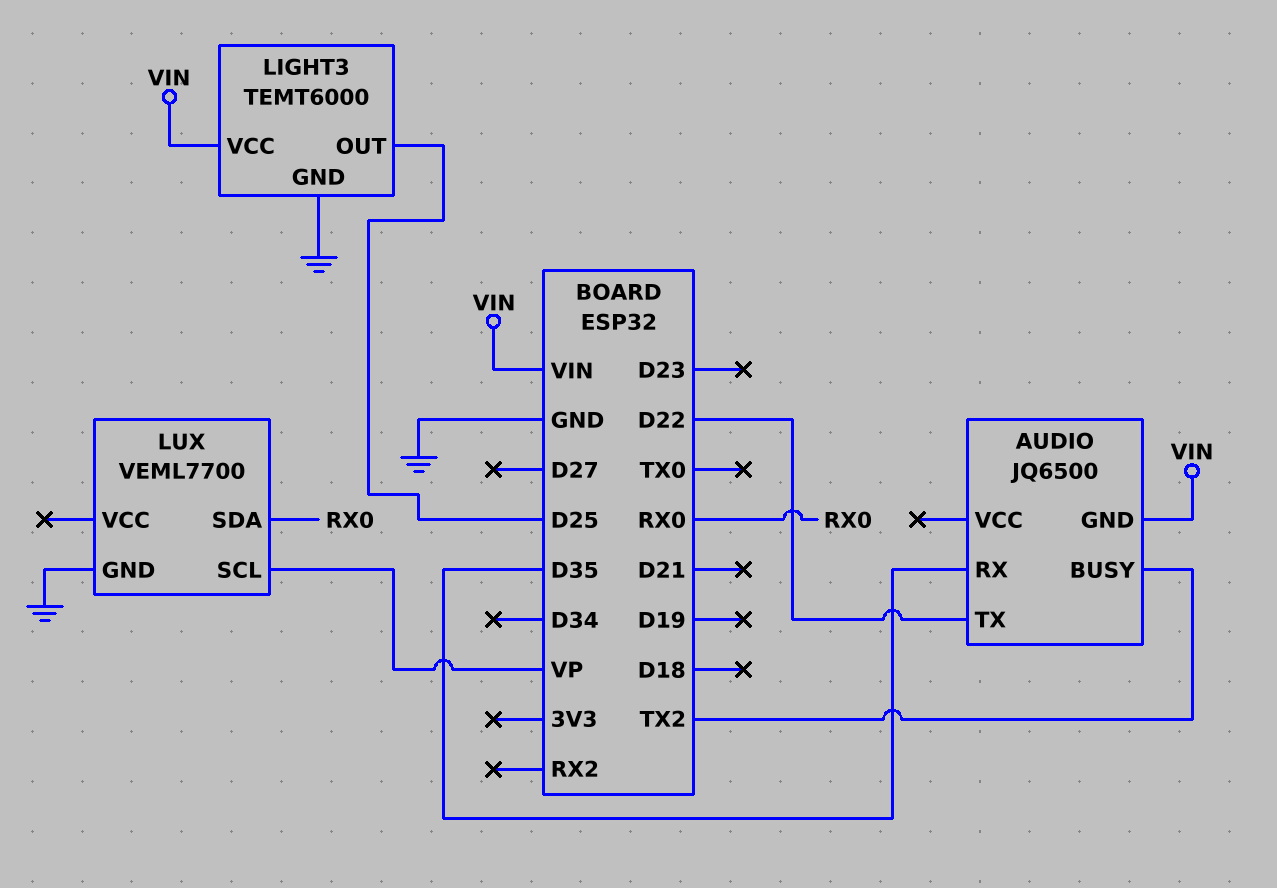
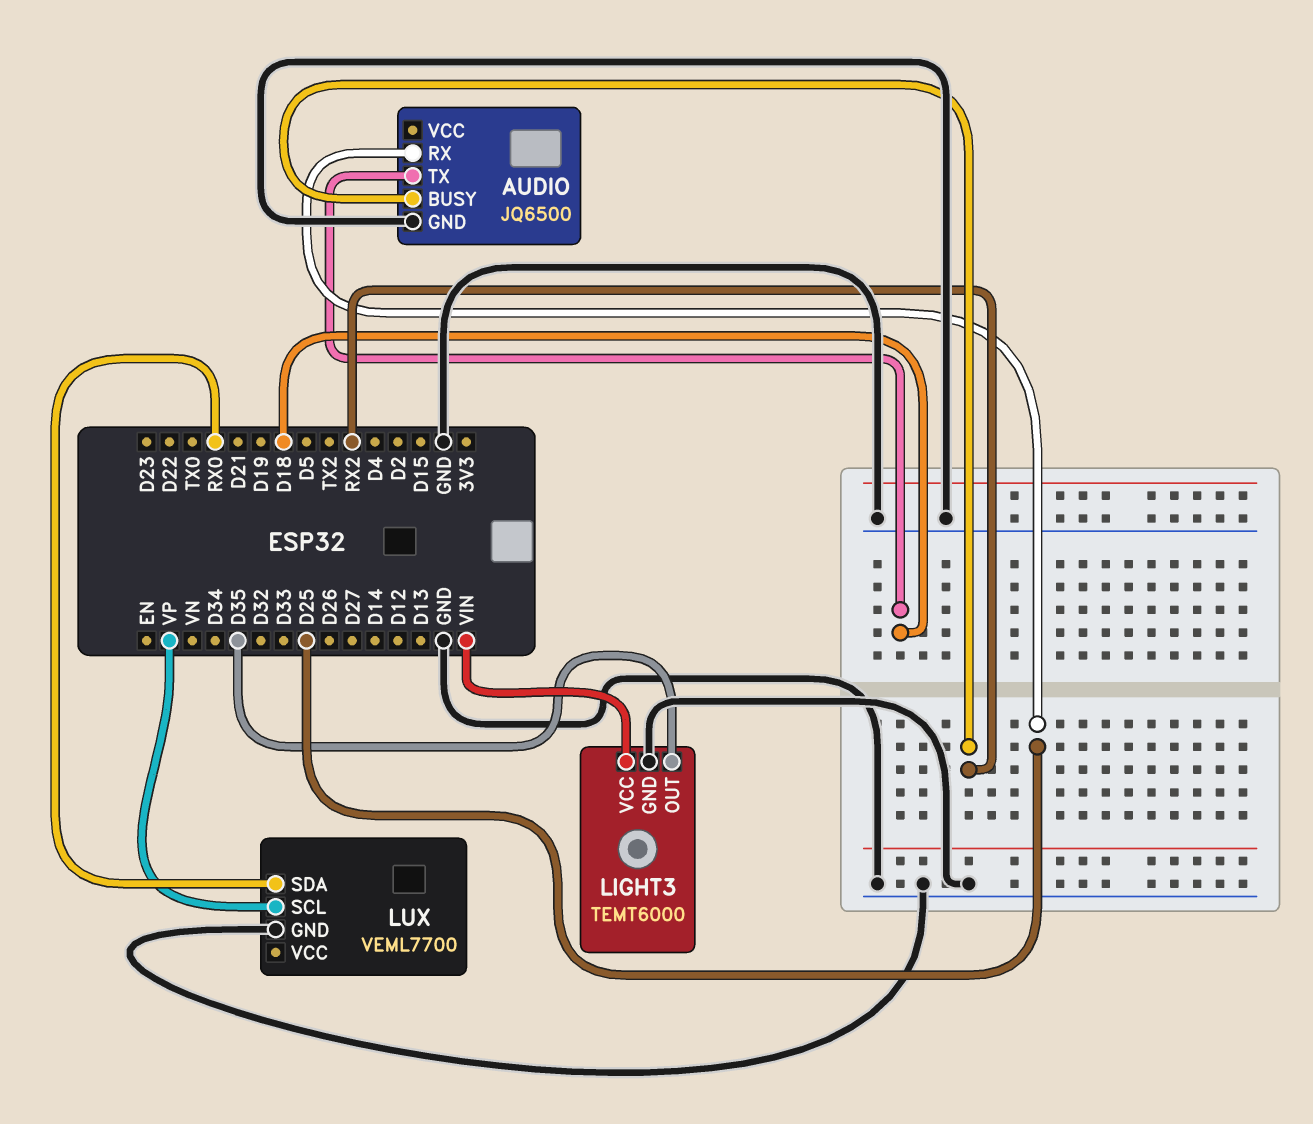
AUDIO pin BUSY: TX2 -> RX2
AUDIO pin GND: VIN -> GND
AUDIO pin RX: D35 -> D25
AUDIO pin TX: D22 -> D18
LIGHT3 pin OUT: D25 -> D35

